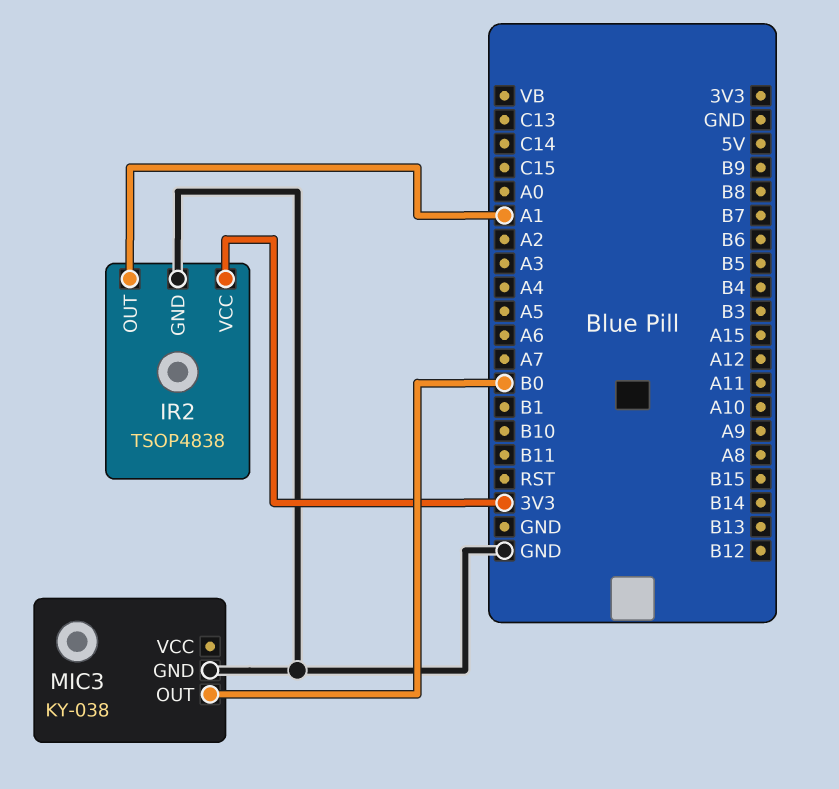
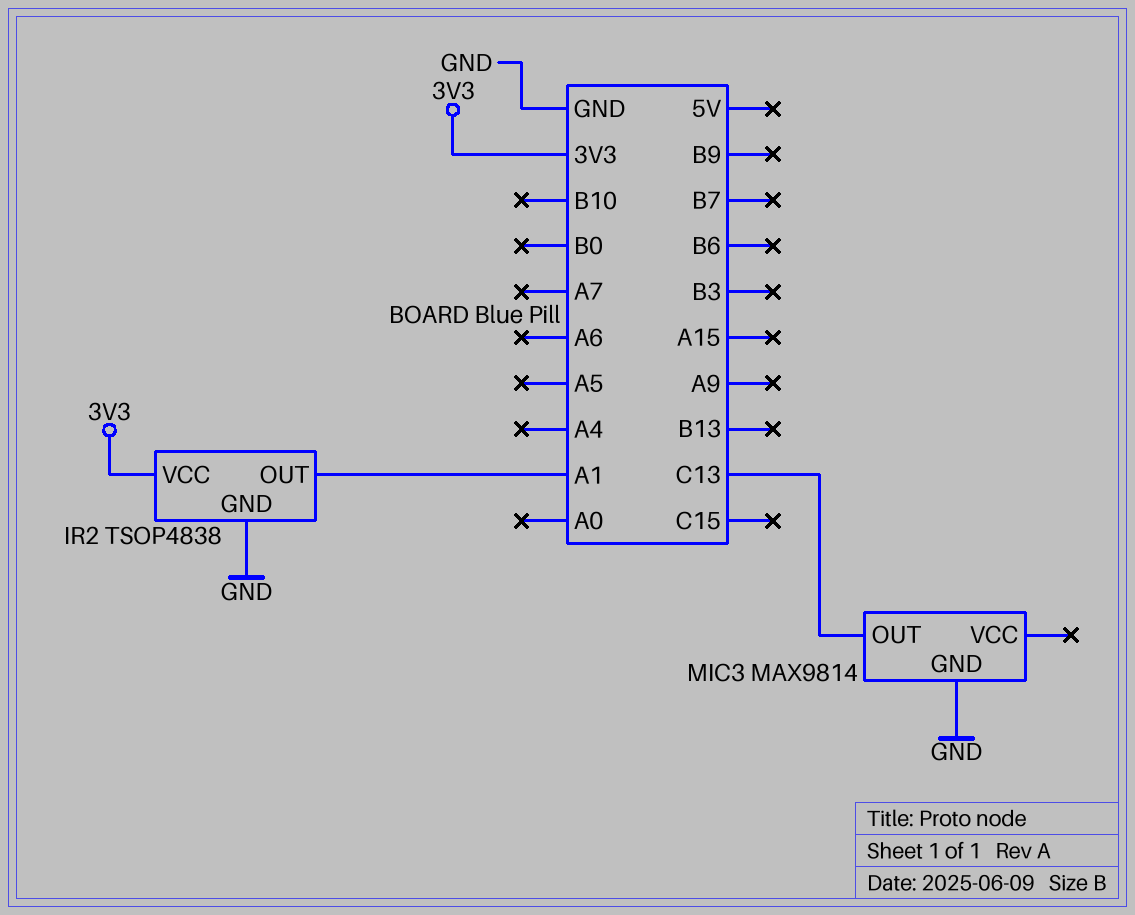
MIC3: KY-038 -> MAX9814
MIC3 pin OUT: B0 -> C13

